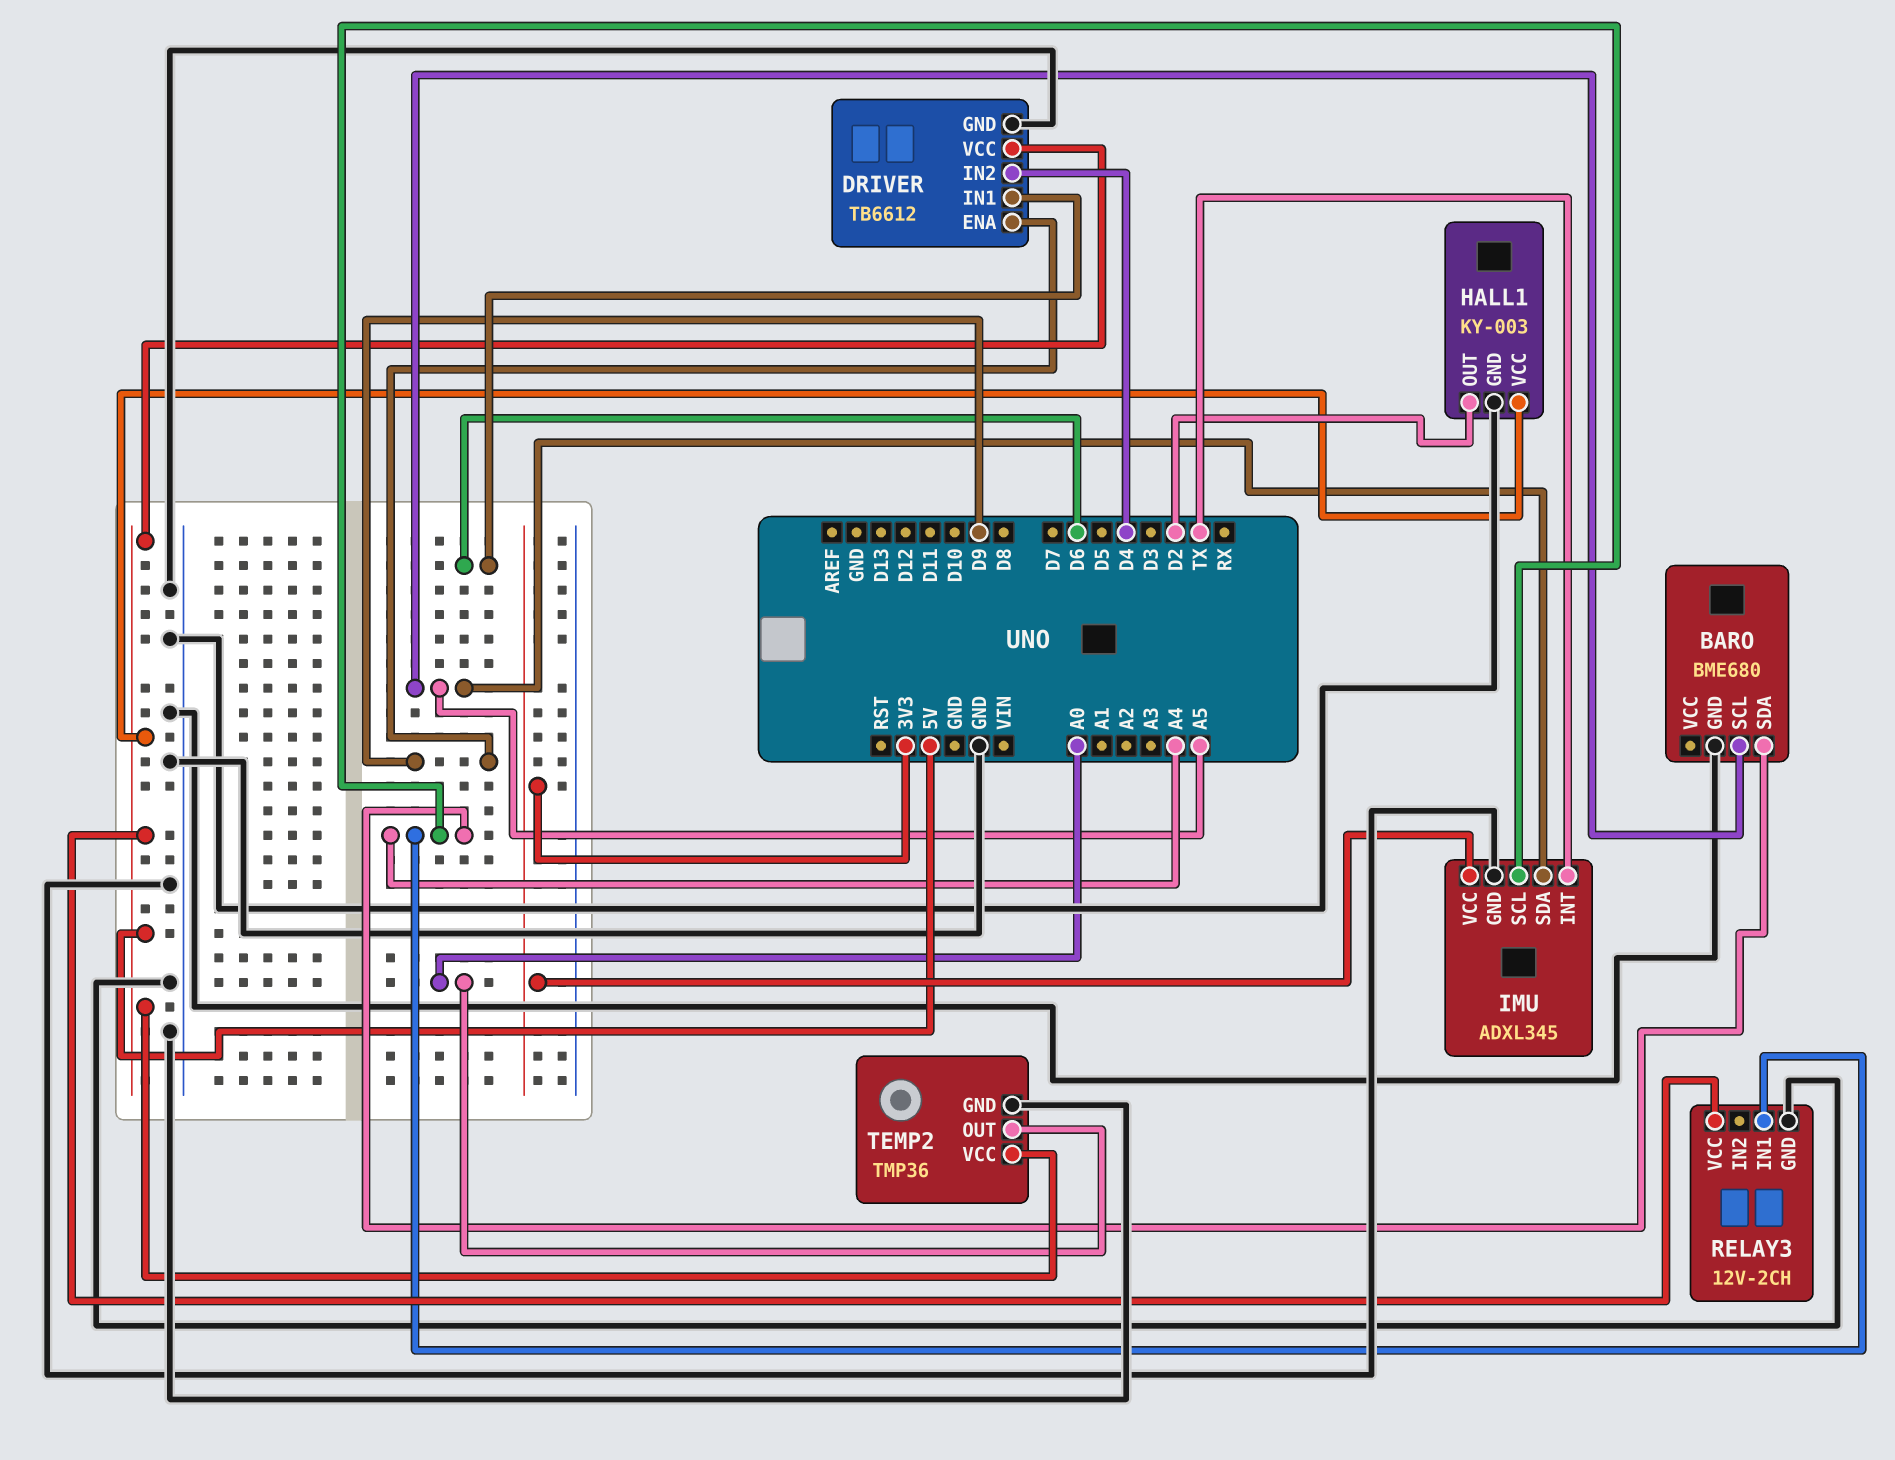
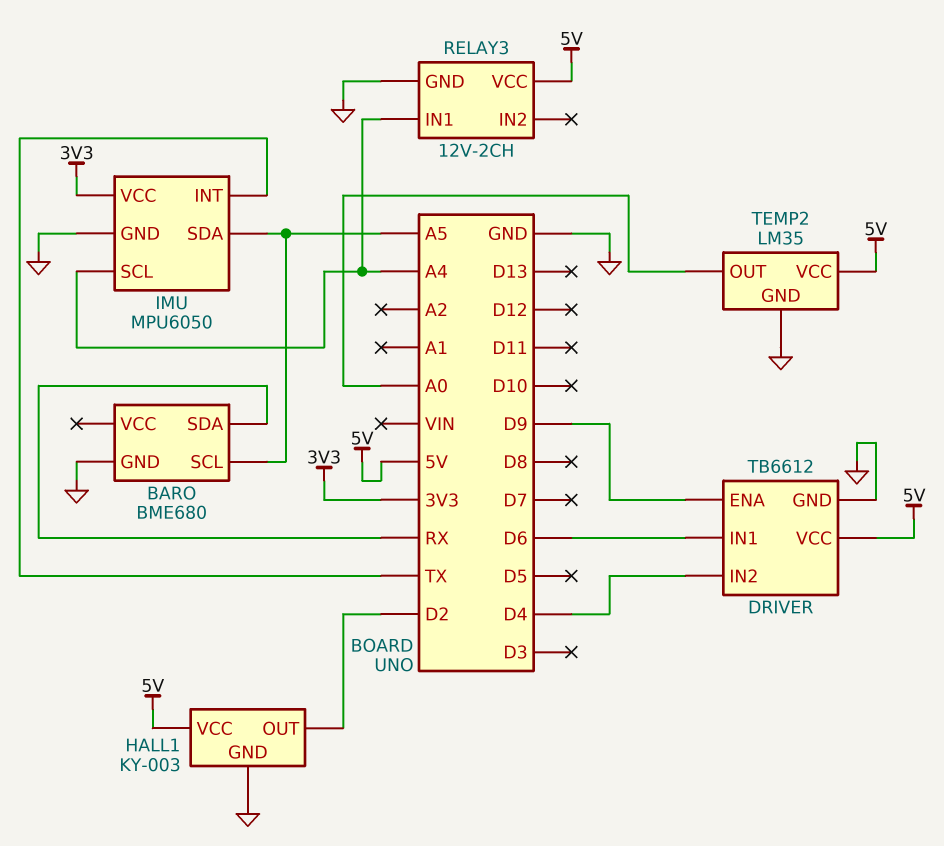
BARO pin SDA: A4 -> RX
IMU: ADXL345 -> MPU6050
TEMP2: TMP36 -> LM35

